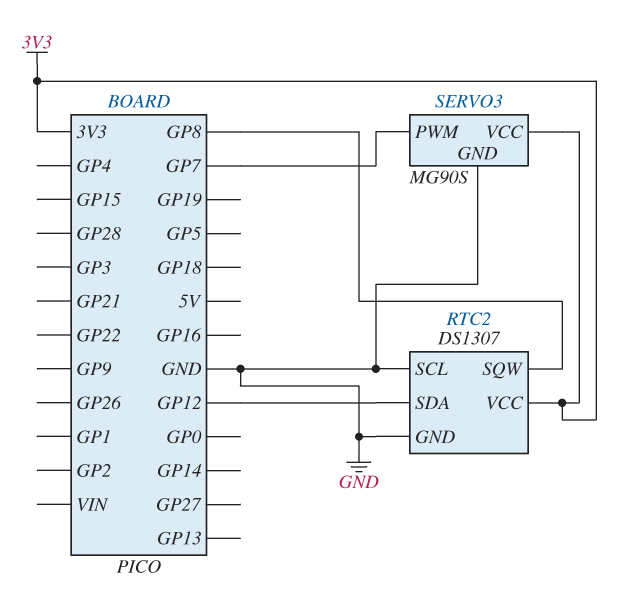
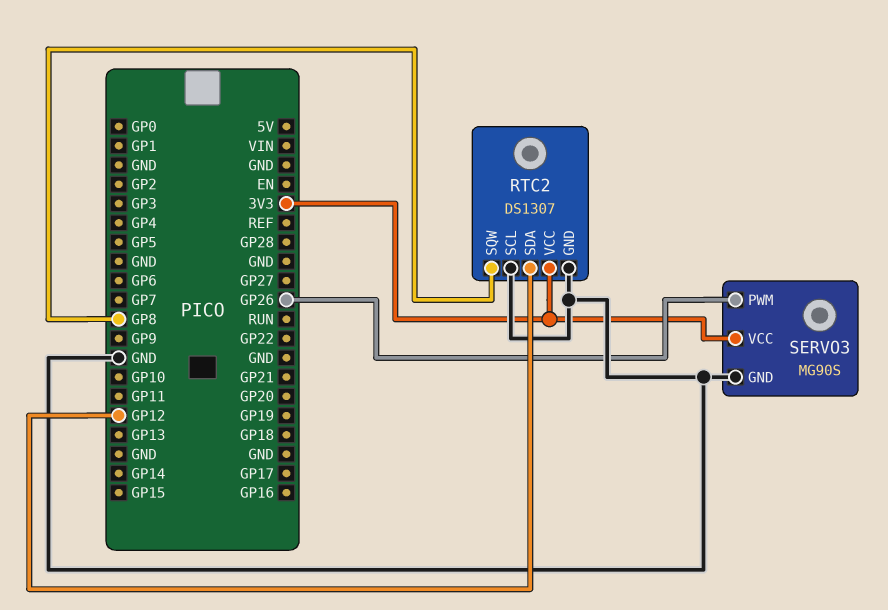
SERVO3 pin PWM: GP7 -> GP26

